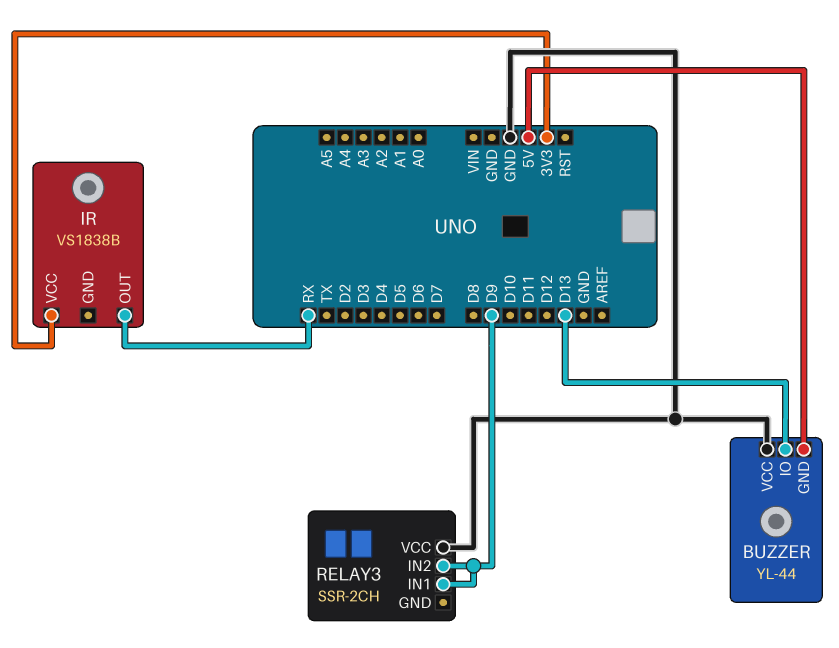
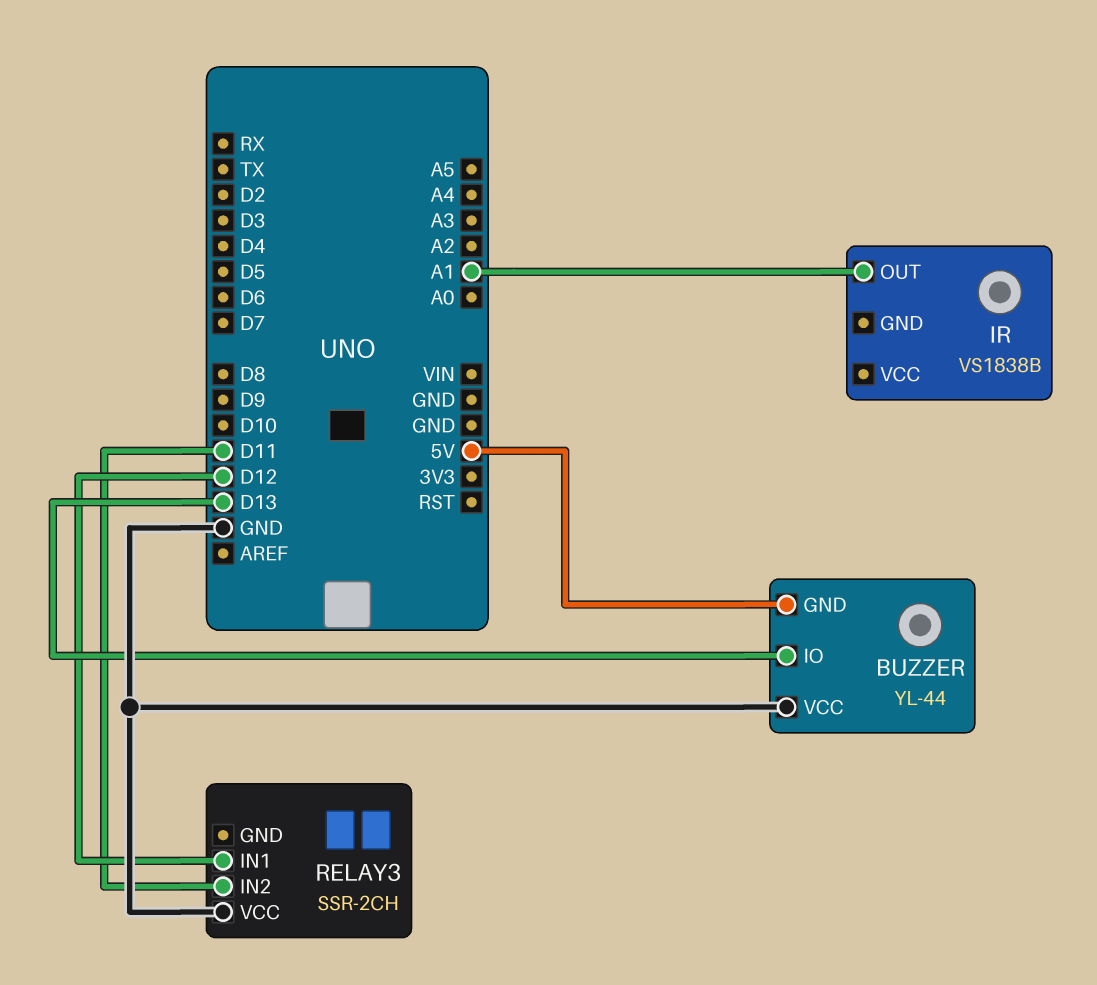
IR pin OUT: RX -> A1
IR pin VCC: 3V3 -> none
RELAY3 pin IN1: D9 -> D12
RELAY3 pin IN2: D9 -> D11

